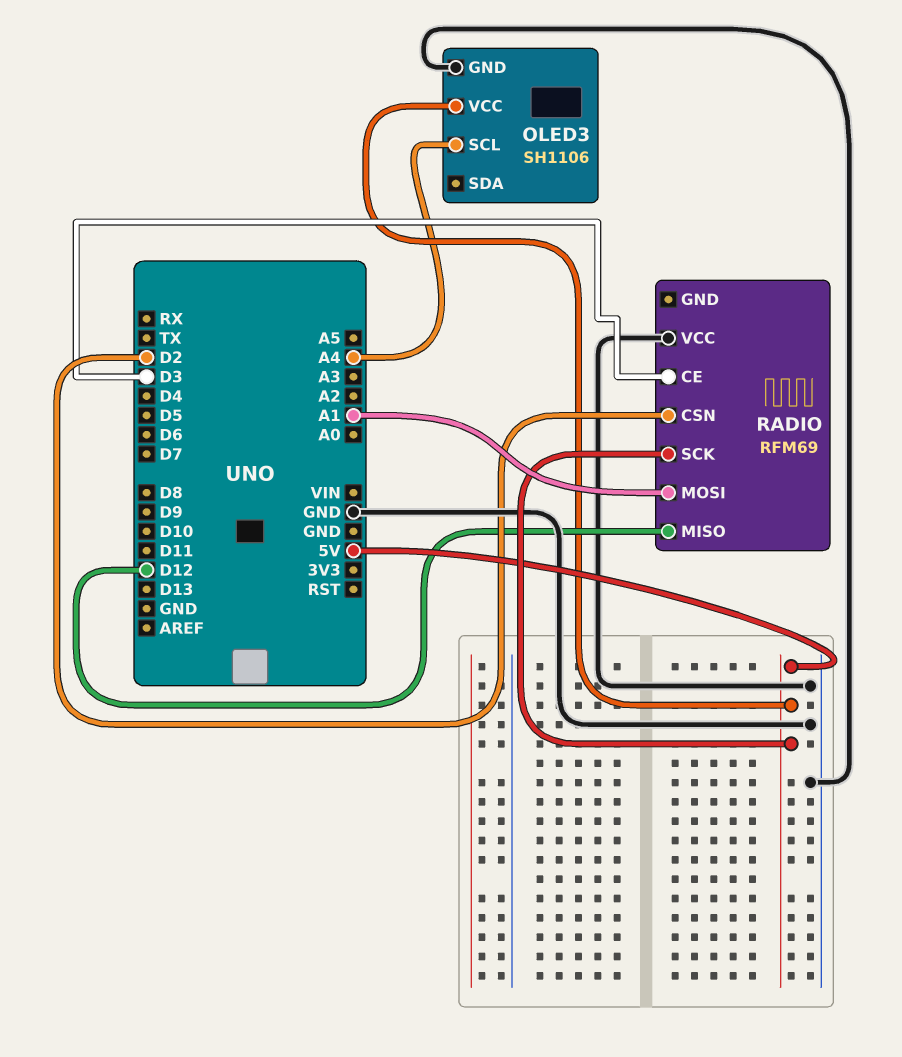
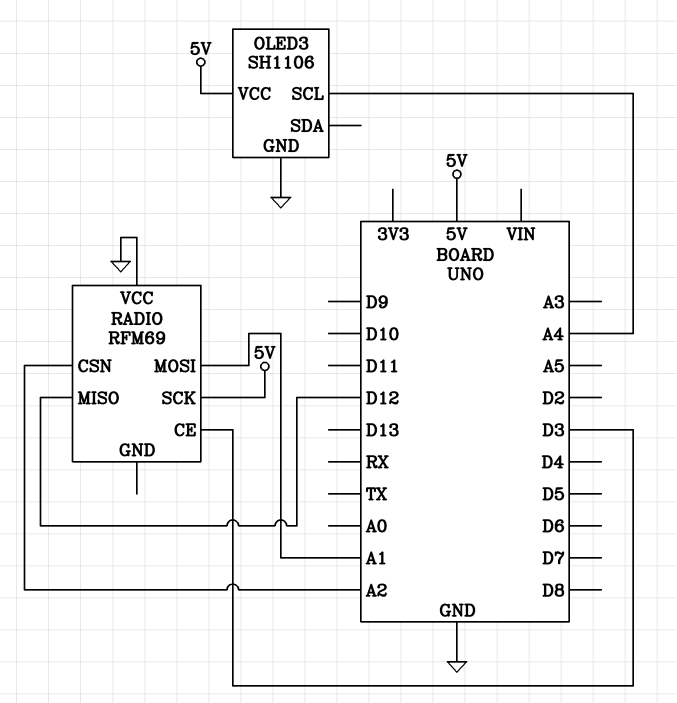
RADIO pin CSN: D2 -> A2

